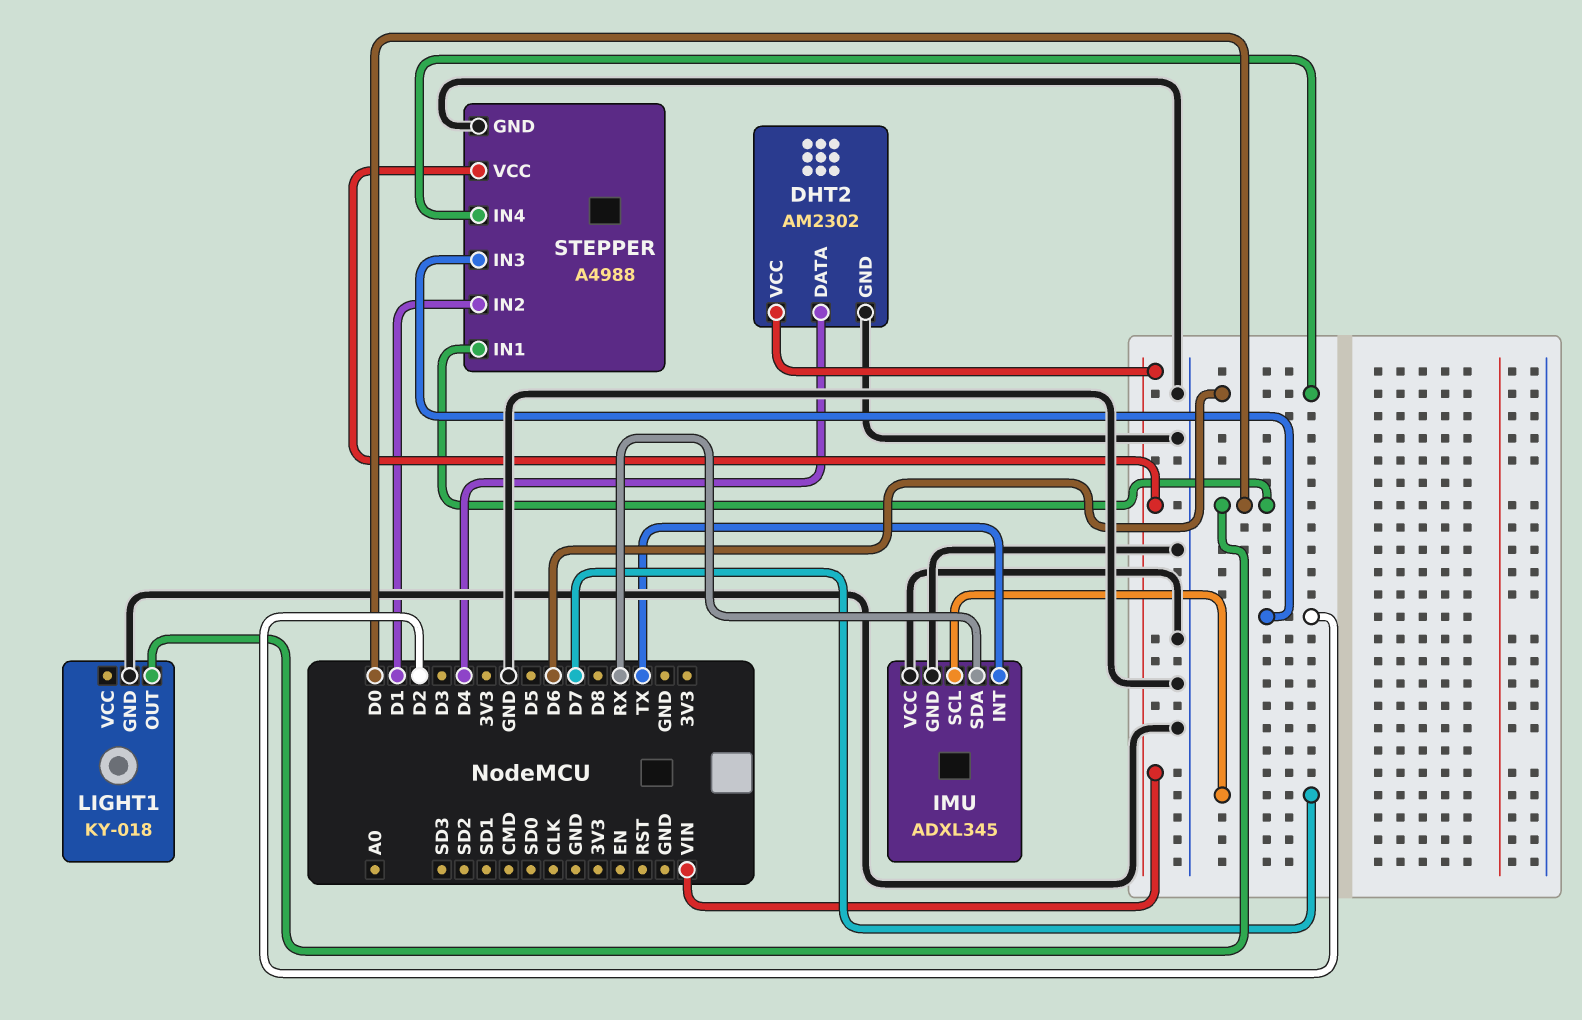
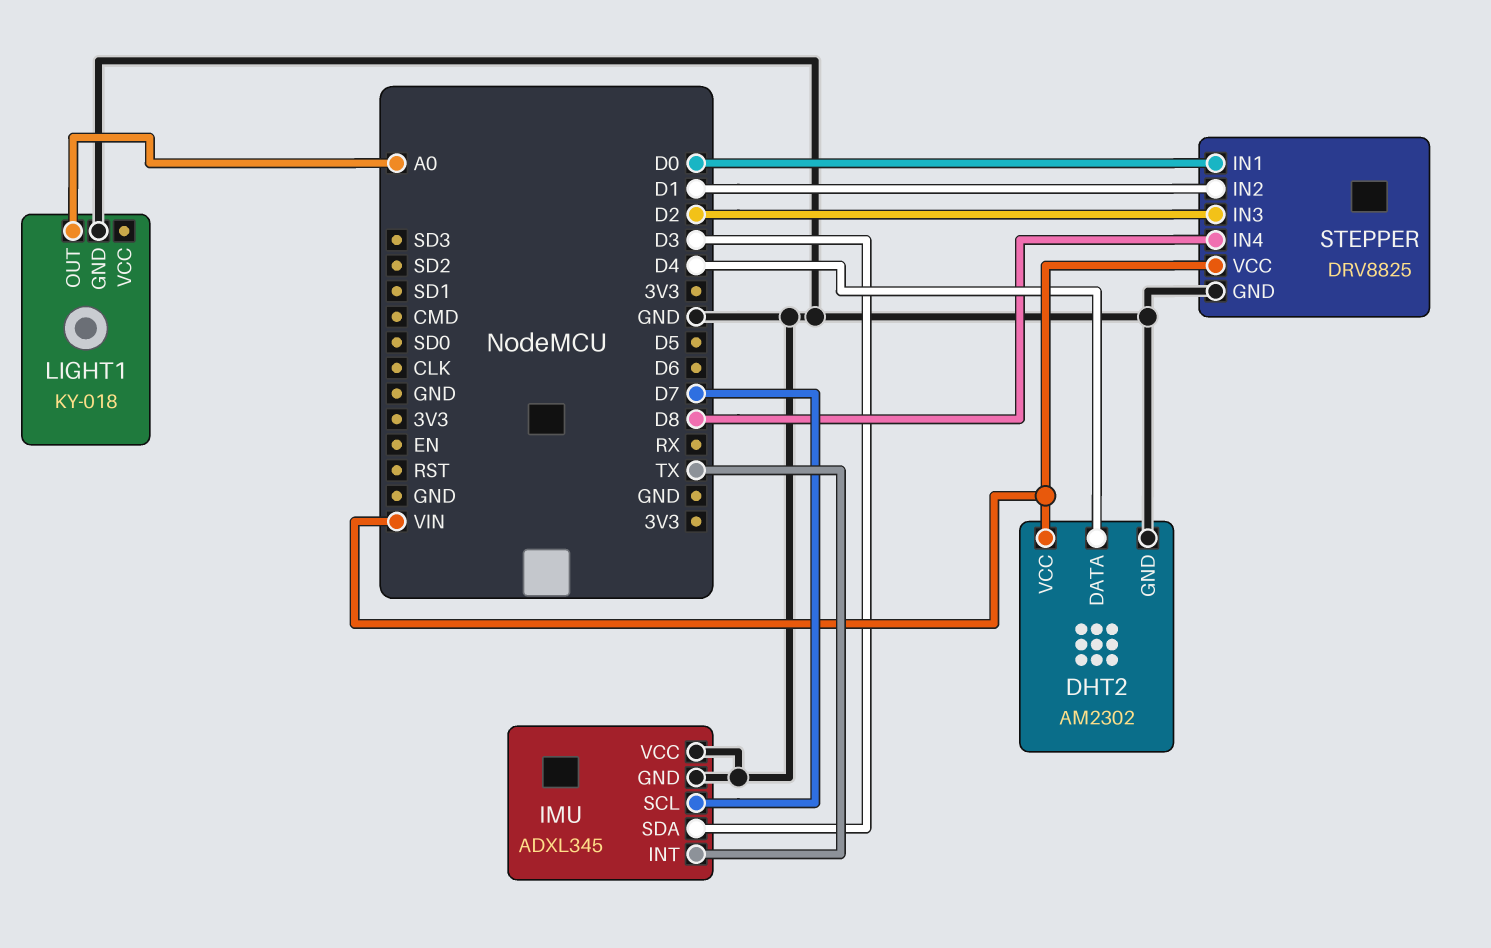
IMU pin SDA: RX -> D3
LIGHT1 pin OUT: D0 -> A0
STEPPER: A4988 -> DRV8825
STEPPER pin IN4: D6 -> D8

